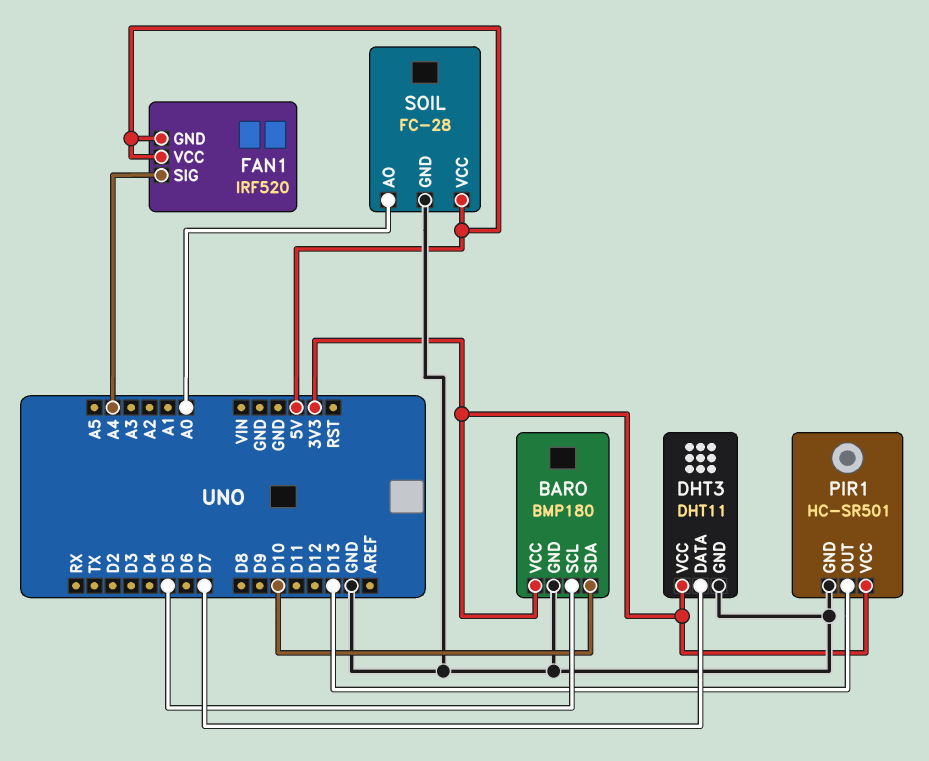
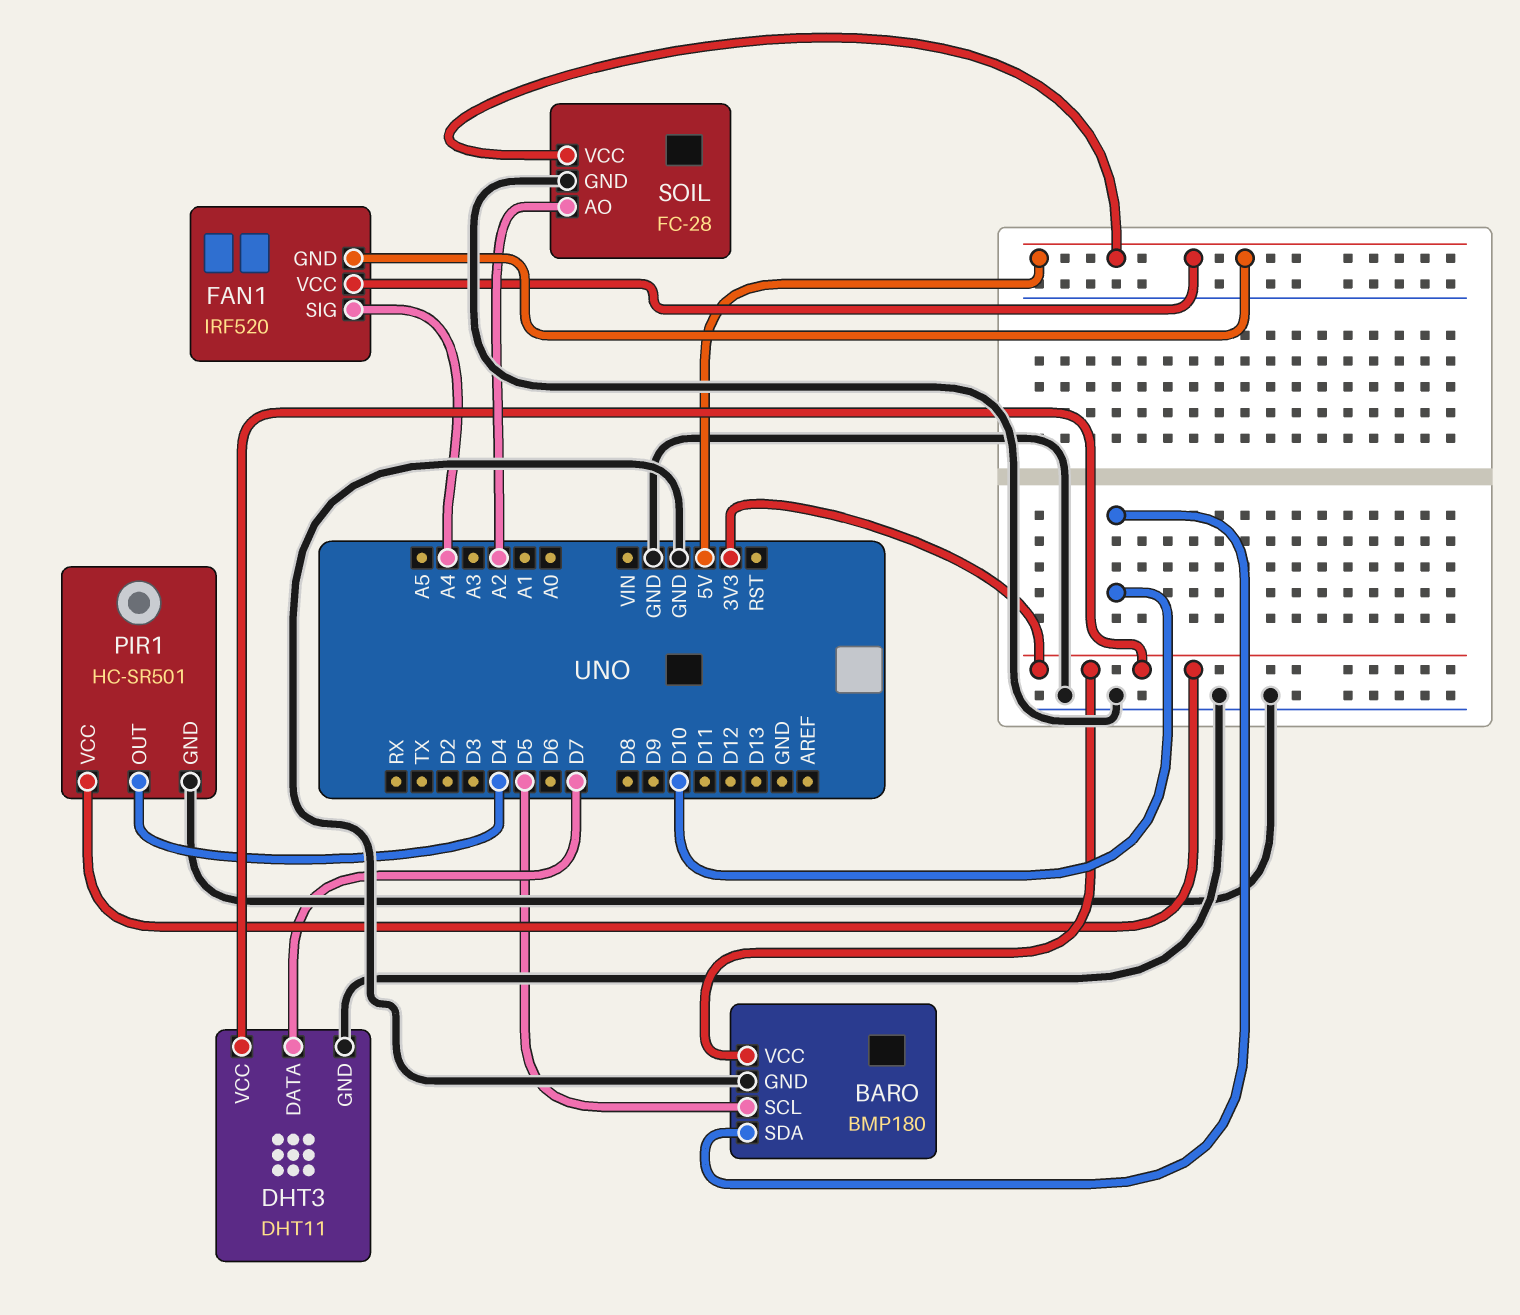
PIR1 pin OUT: D13 -> D4
SOIL pin AO: A0 -> A2

